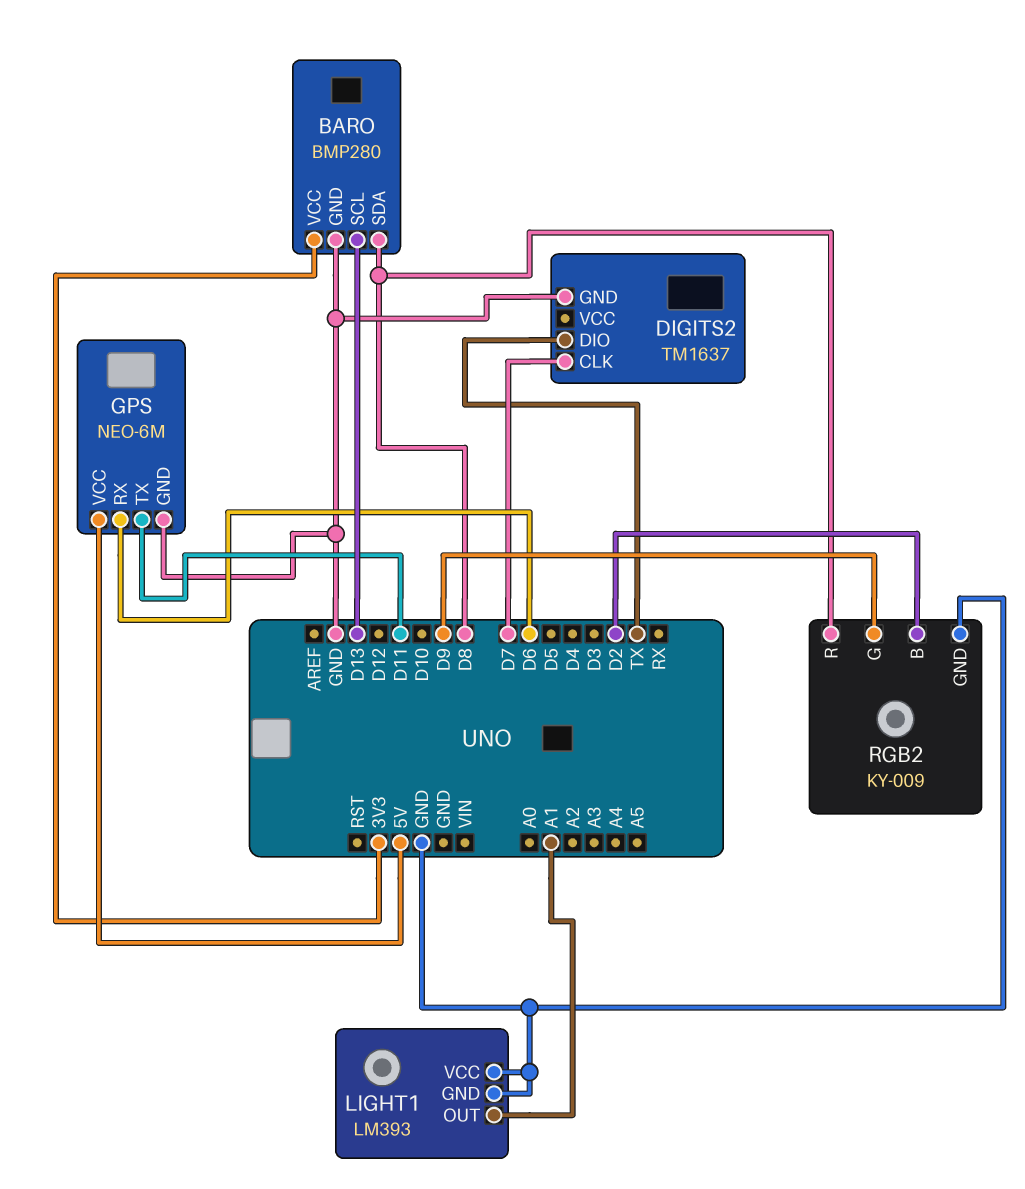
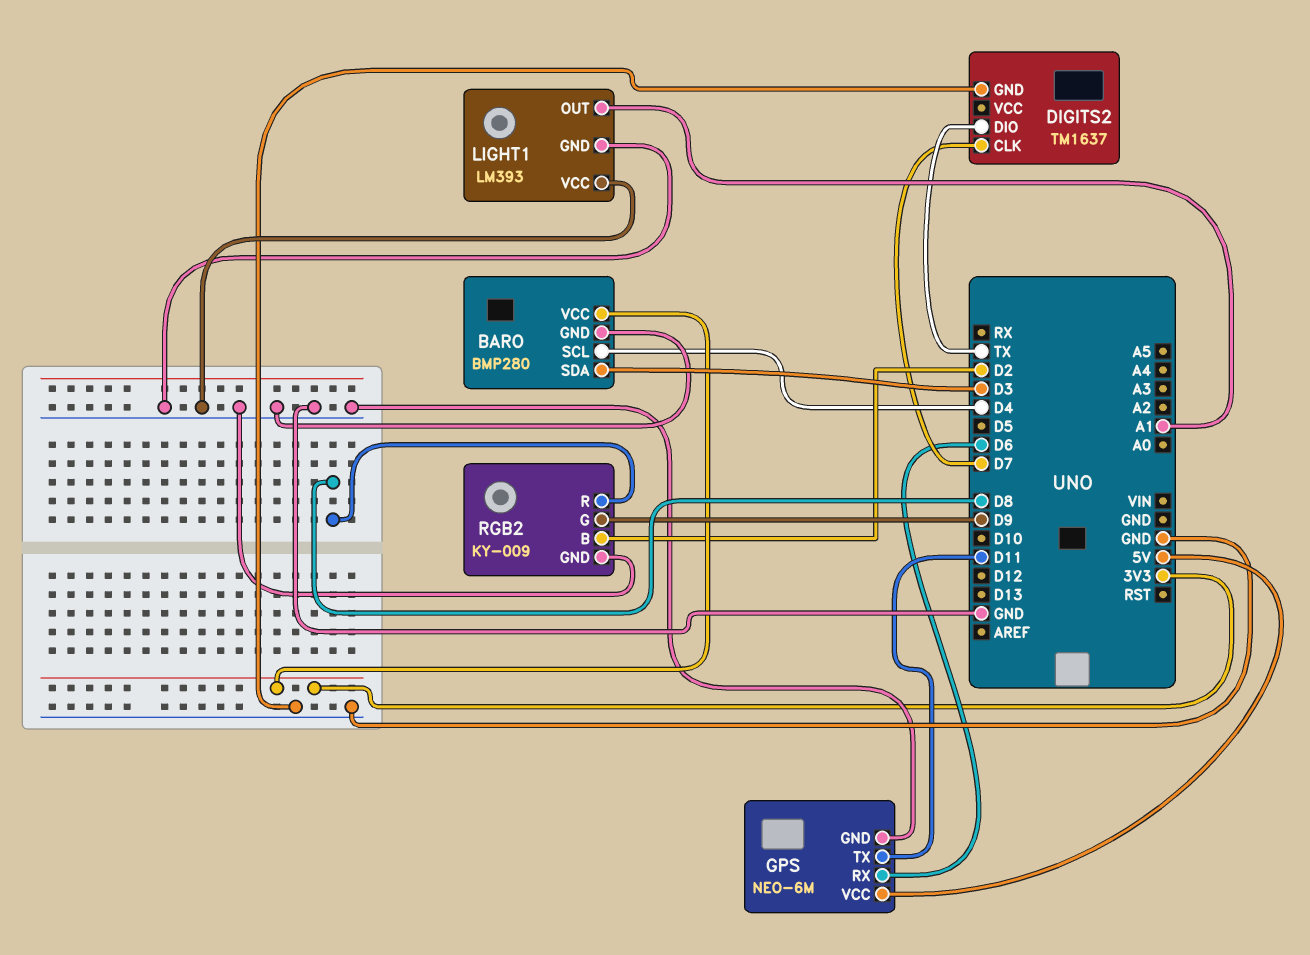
BARO pin SCL: D13 -> D4
BARO pin SDA: D8 -> D3

